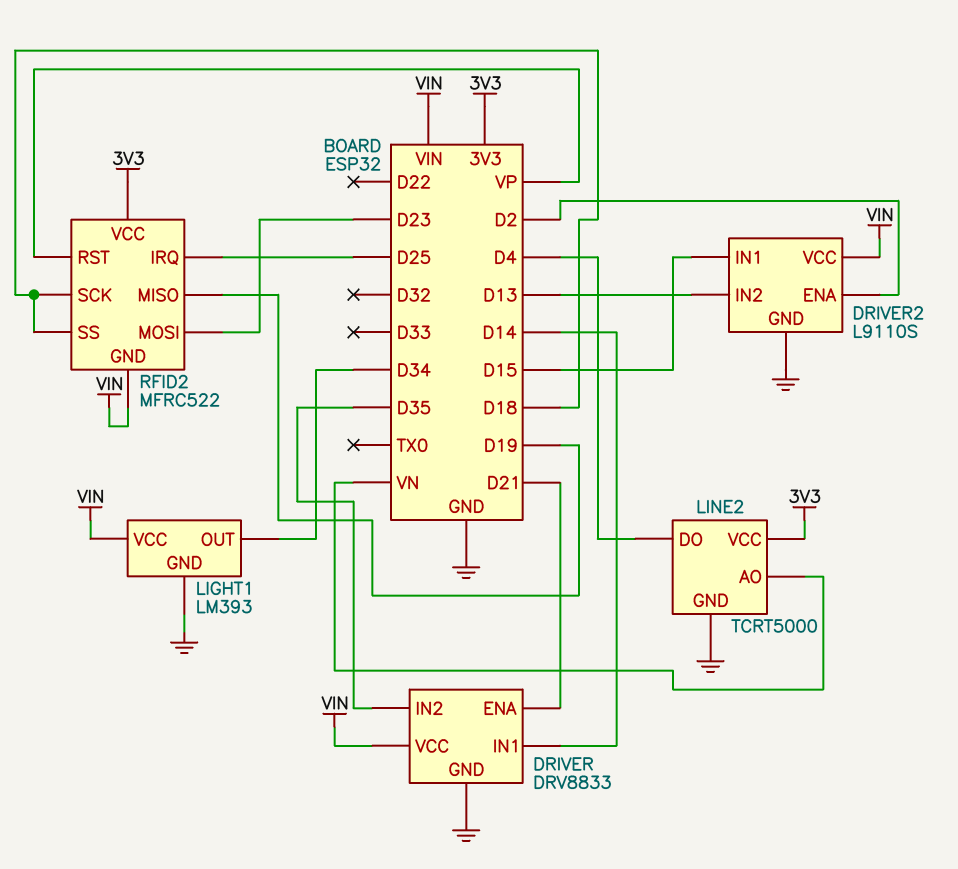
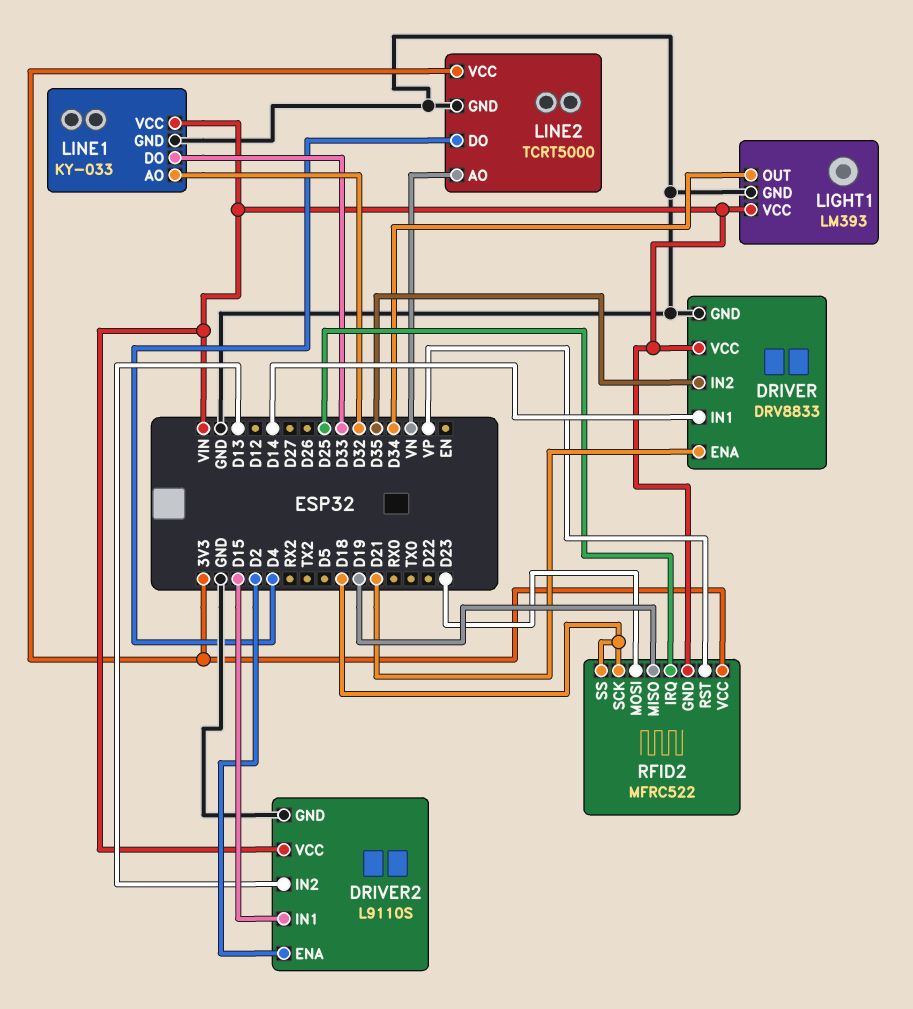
LINE1: none -> KY-033
LINE1 pin AO: none -> D32
LINE1 pin DO: none -> D33
LINE1 pin GND: none -> GND
LINE1 pin VCC: none -> VIN

